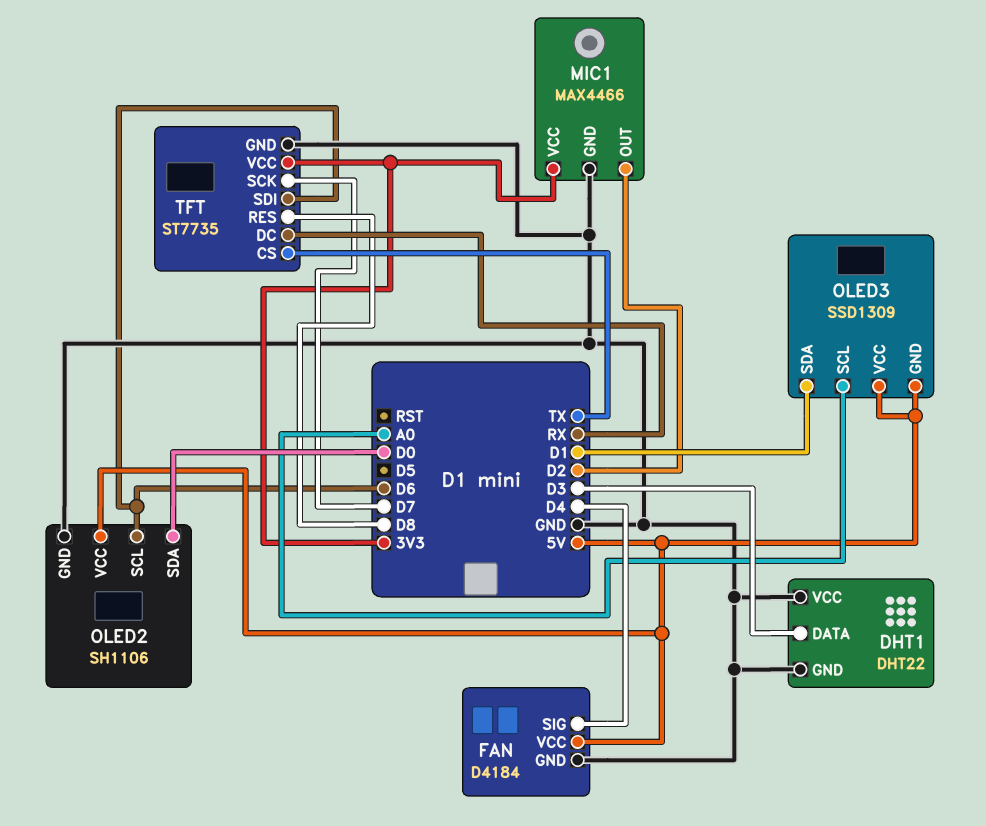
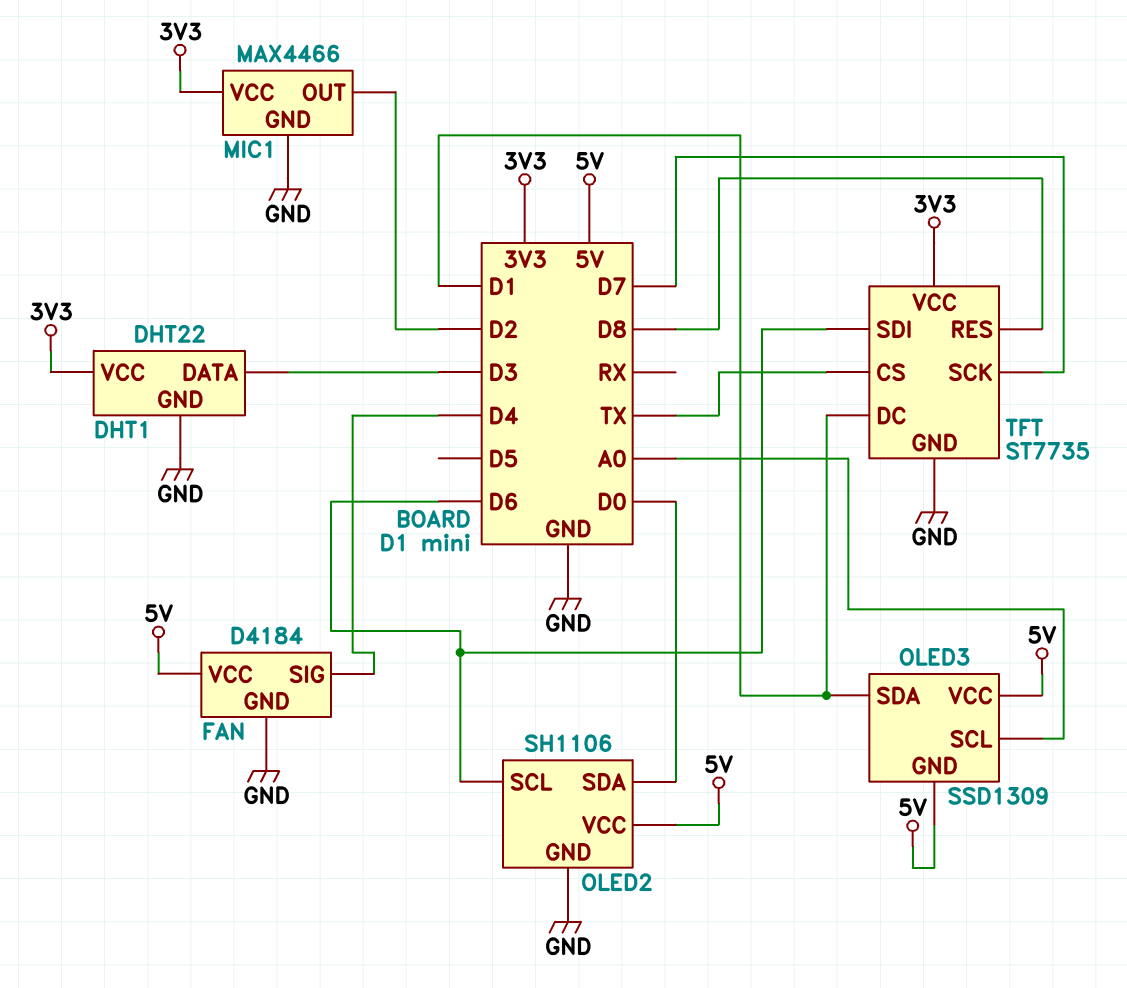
DHT1 pin VCC: GND -> 3V3
TFT pin DC: RX -> D1

